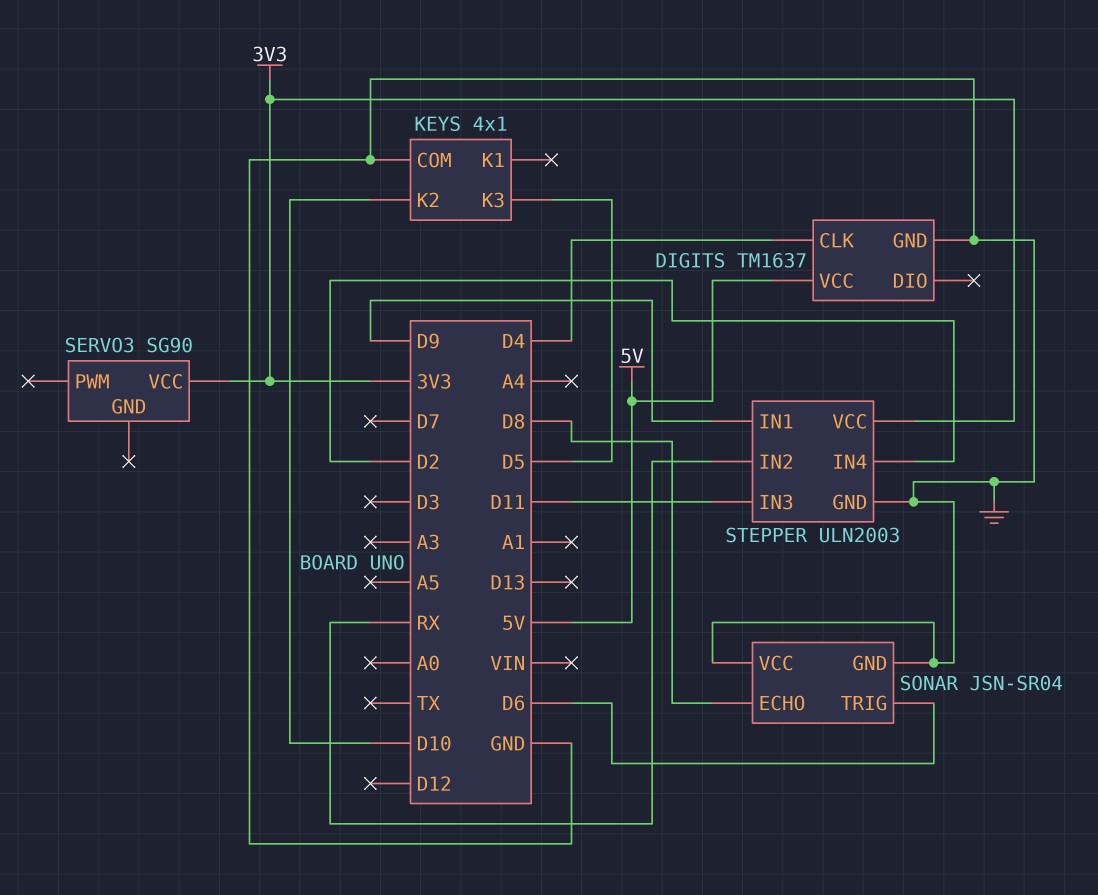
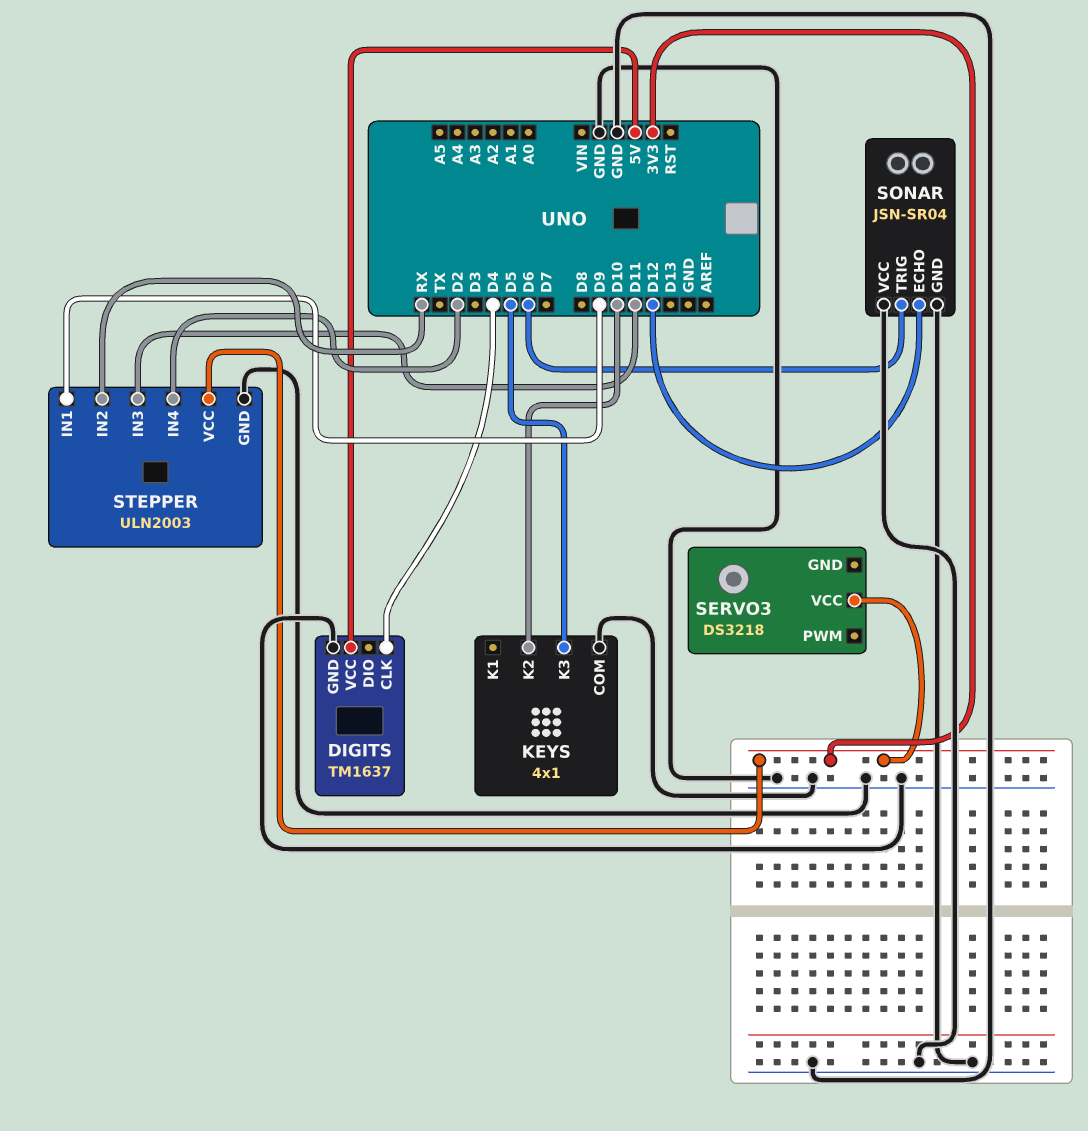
SERVO3: SG90 -> DS3218
SONAR pin ECHO: D8 -> D12

